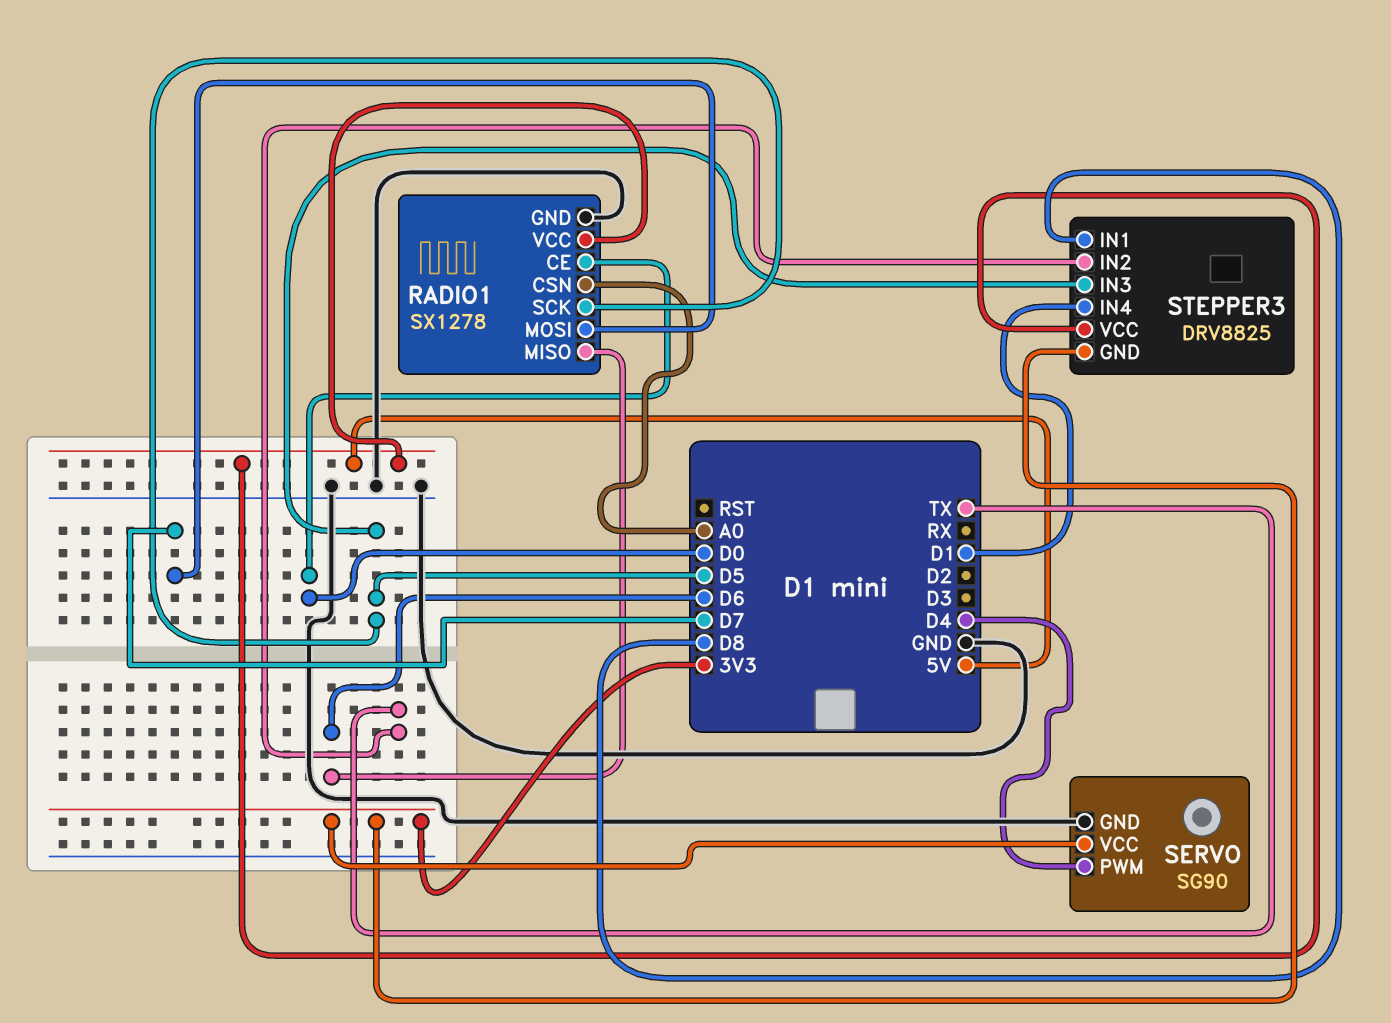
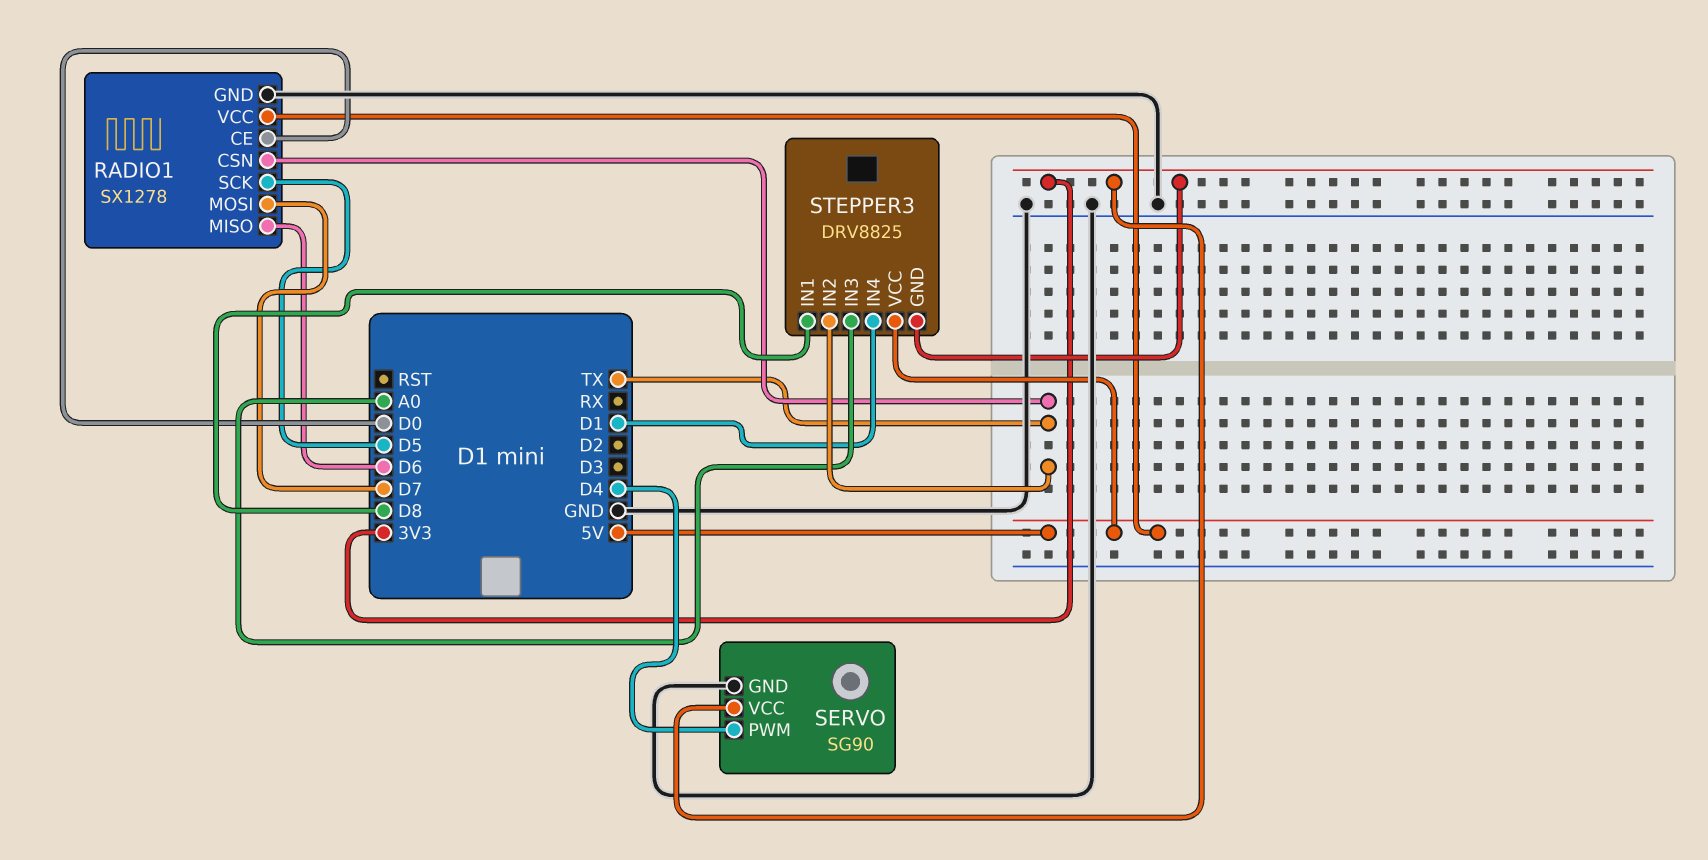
RADIO1 pin CSN: A0 -> TX
STEPPER3 pin IN3: D5 -> A0

